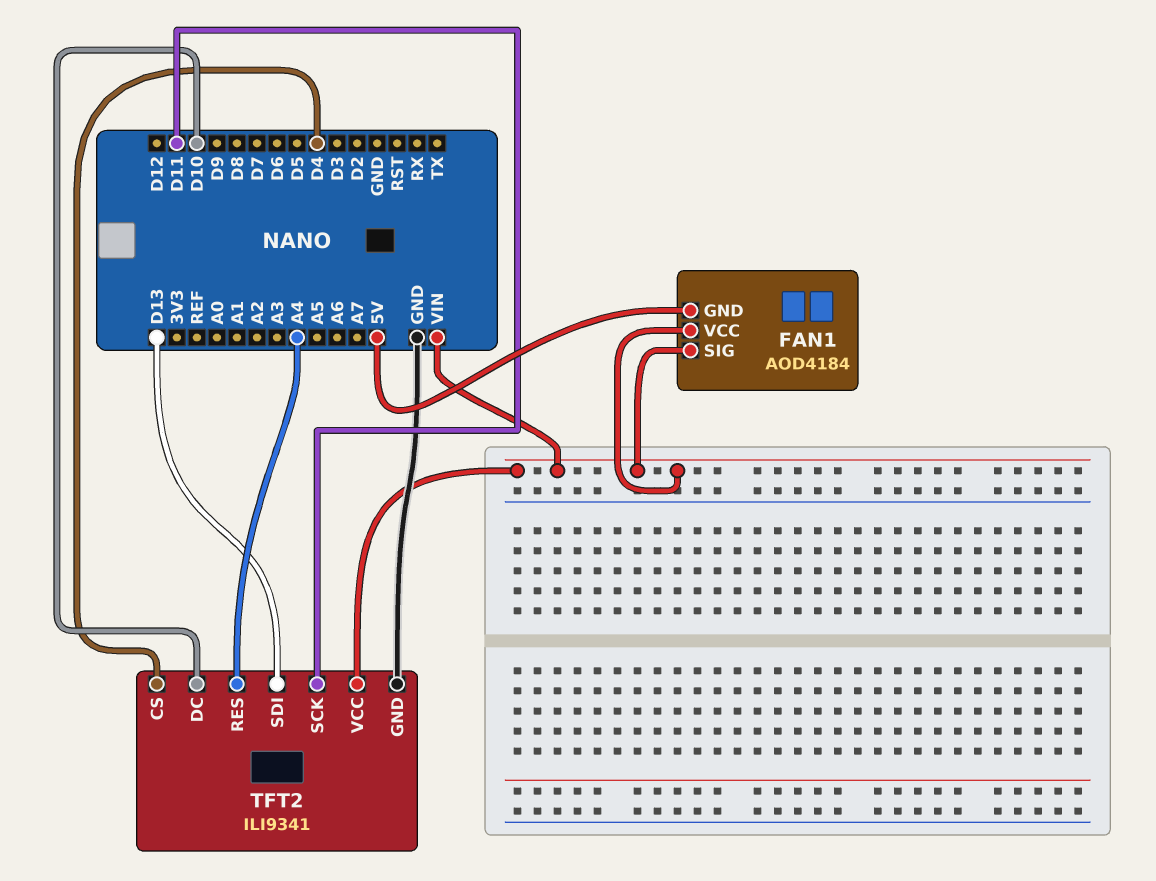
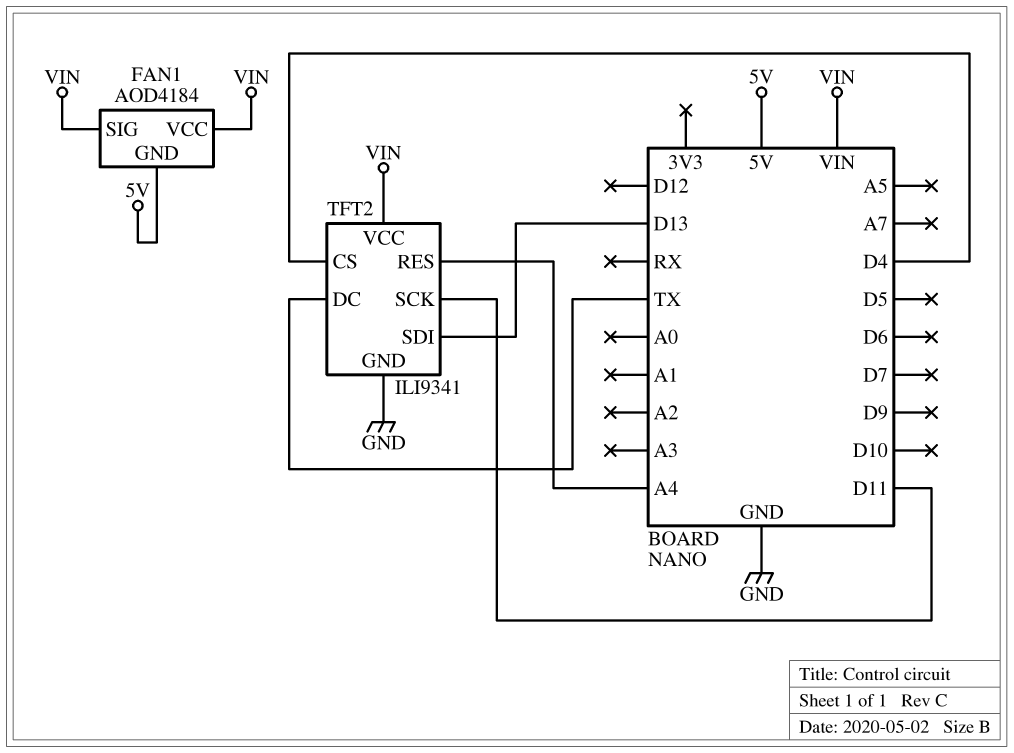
TFT2 pin DC: D10 -> TX

